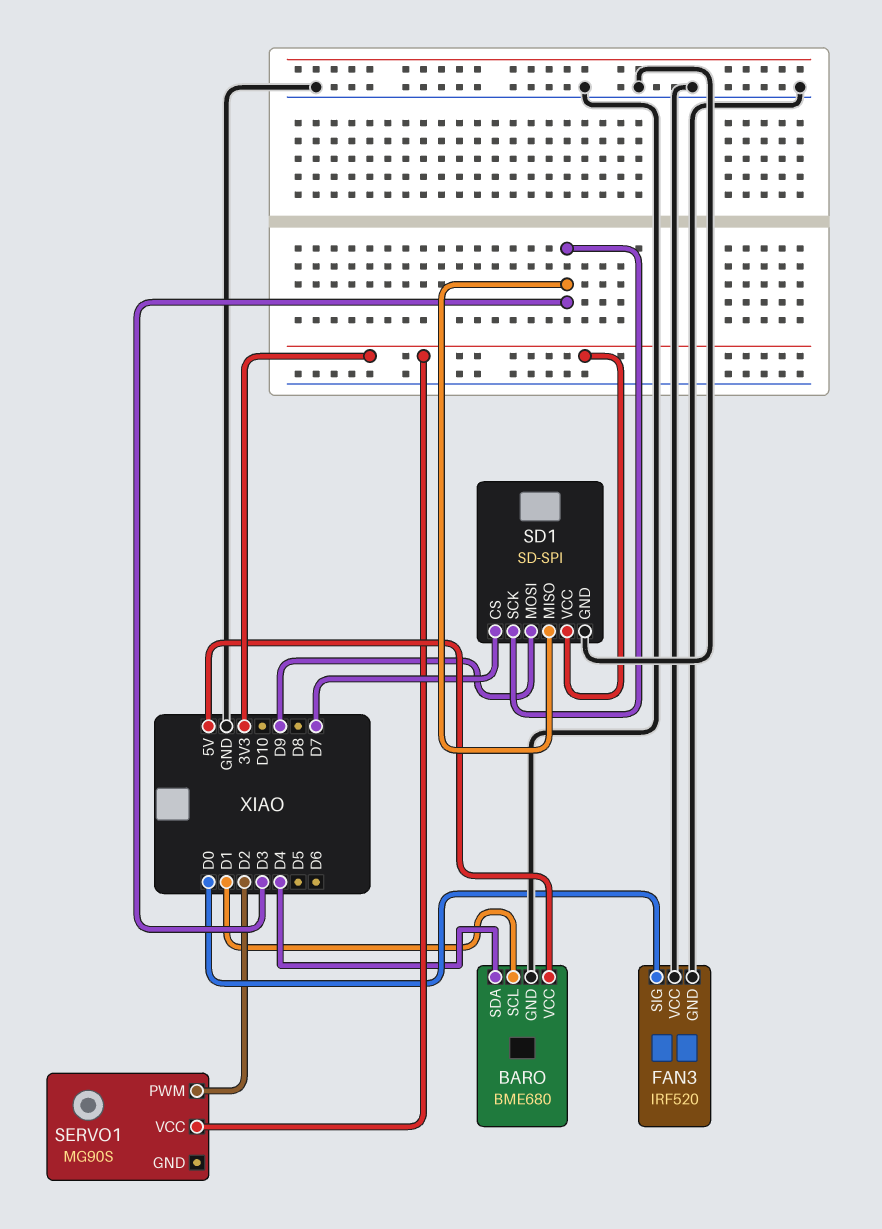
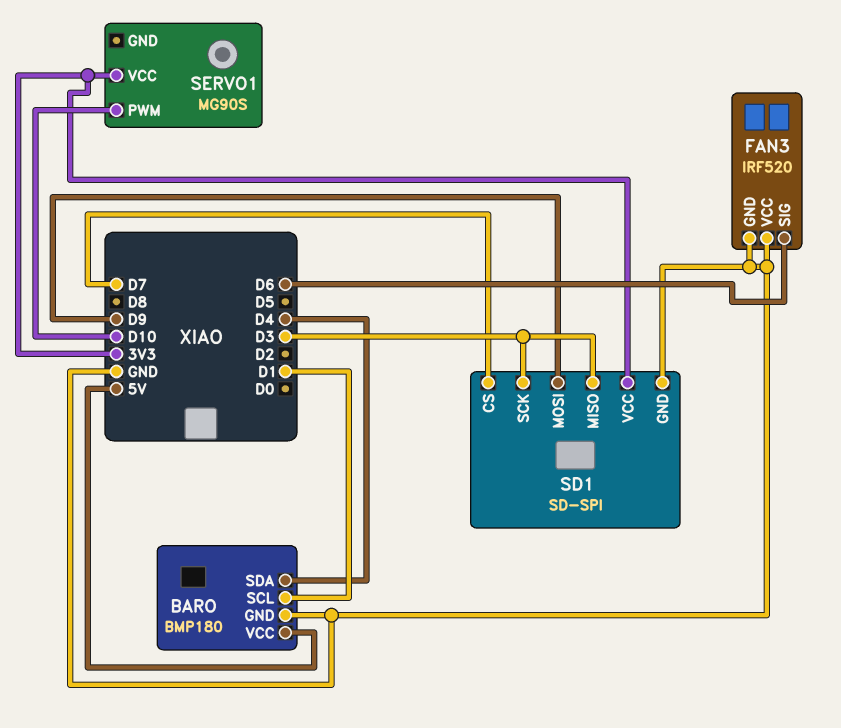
BARO: BME680 -> BMP180
FAN3 pin SIG: D0 -> D6
SERVO1 pin PWM: D2 -> D10

